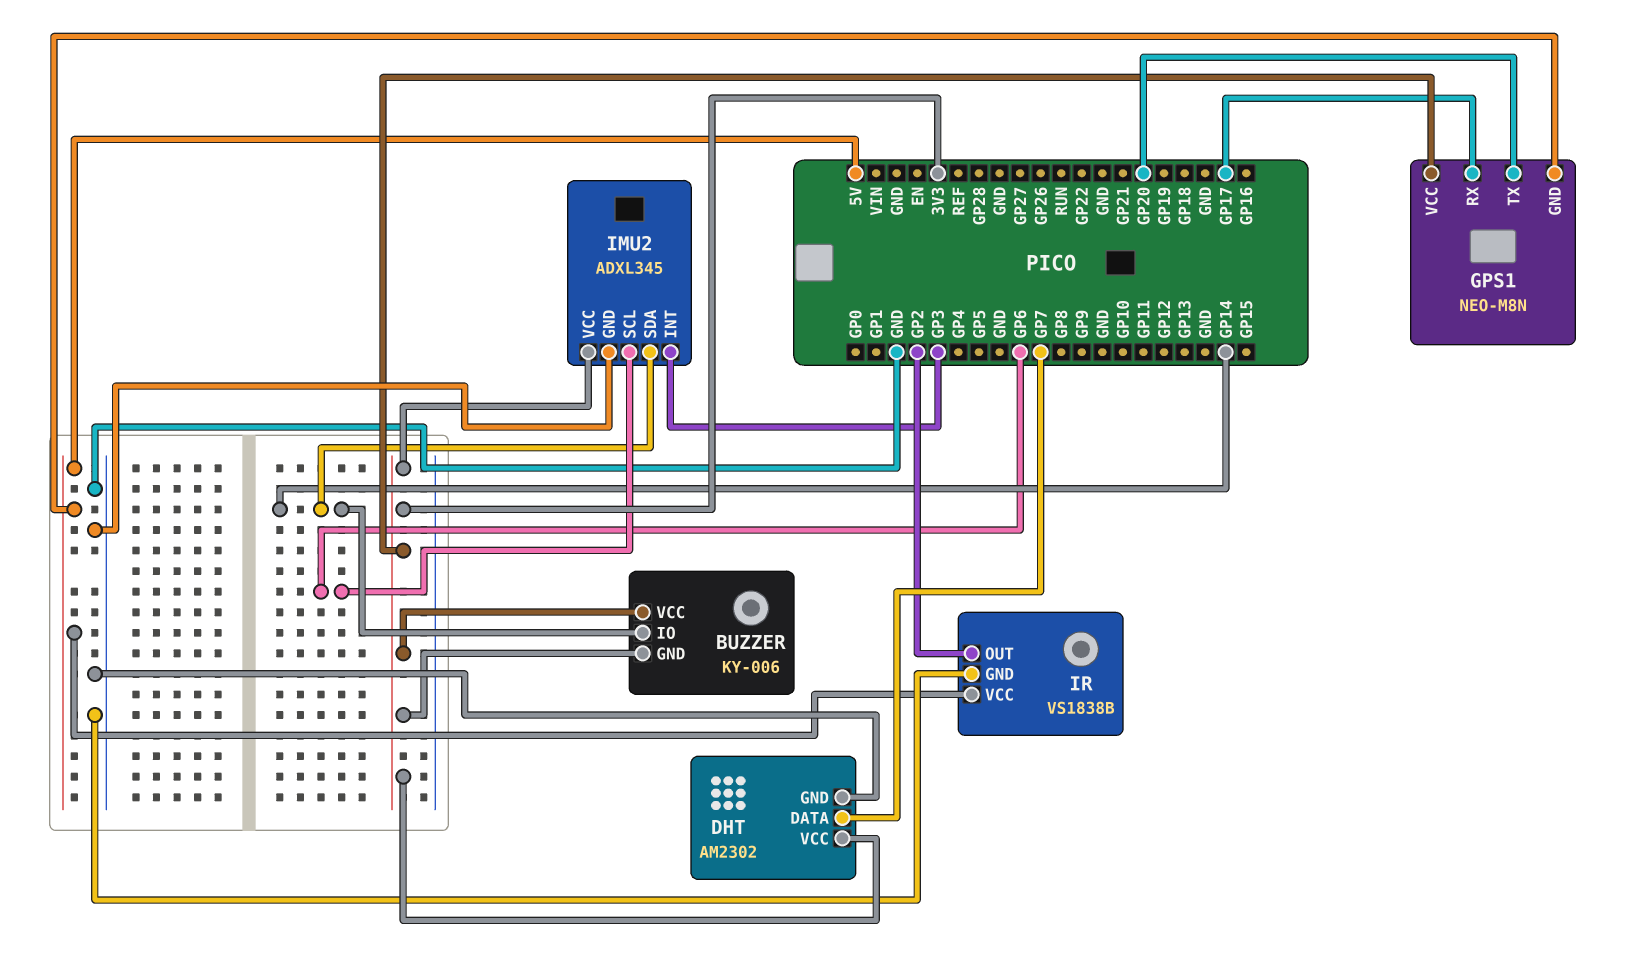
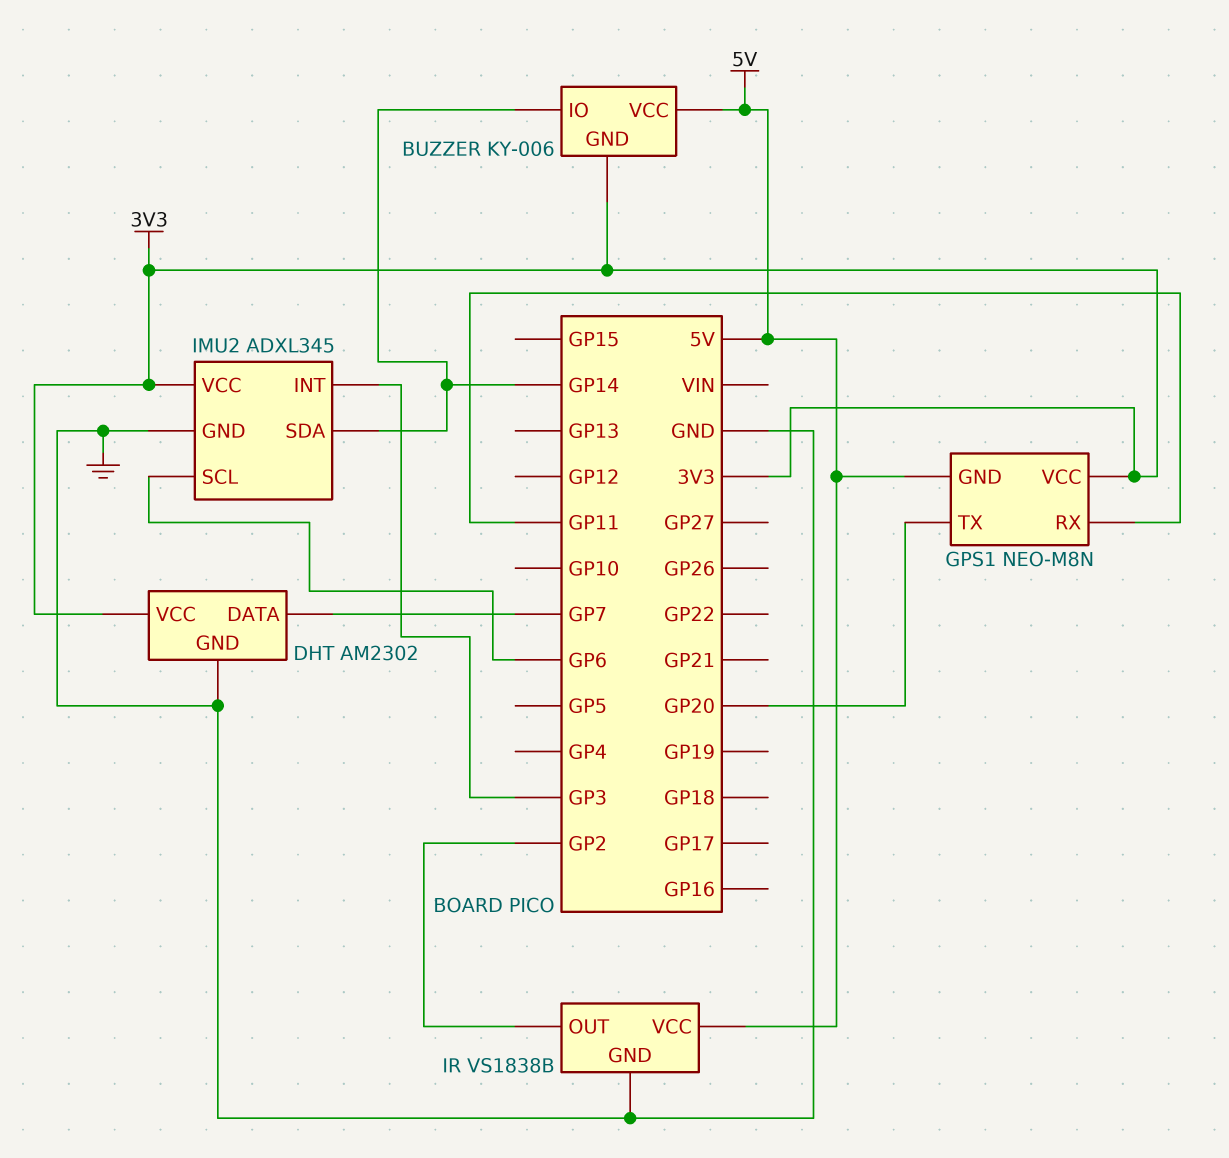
BUZZER pin VCC: 3V3 -> 5V
GPS1 pin RX: GP17 -> GP11

